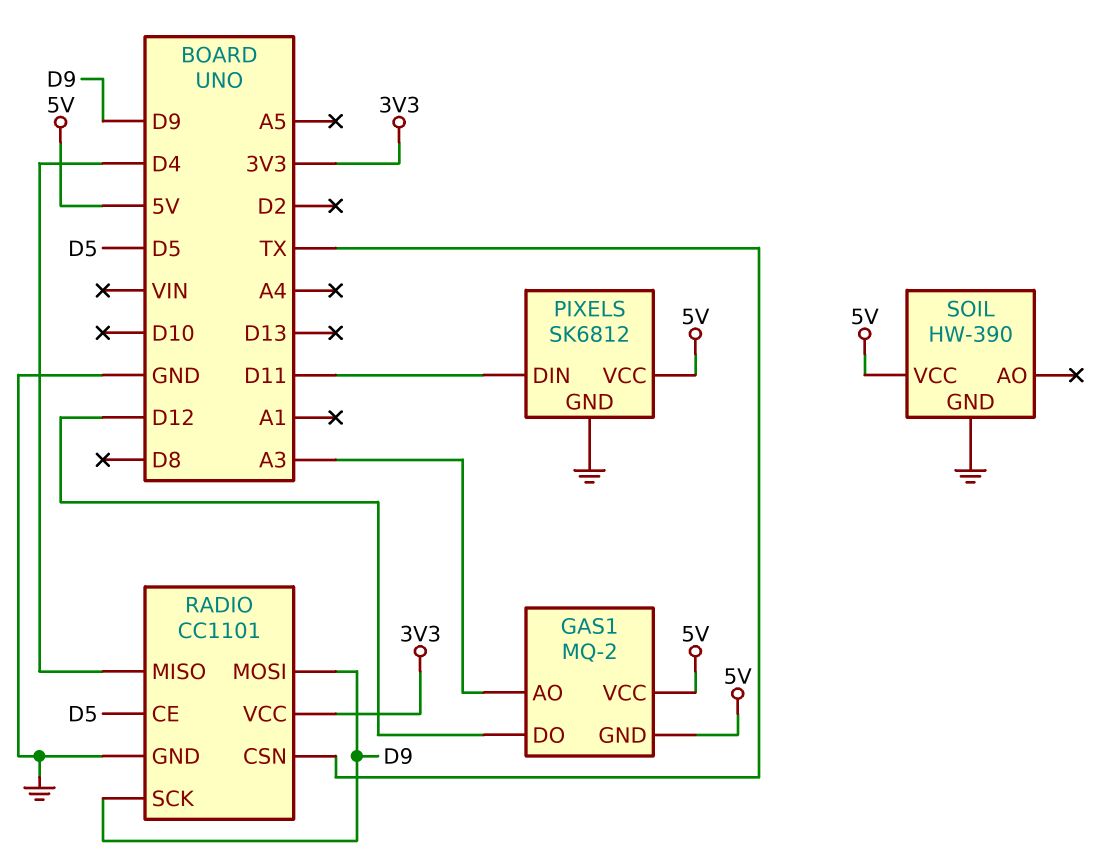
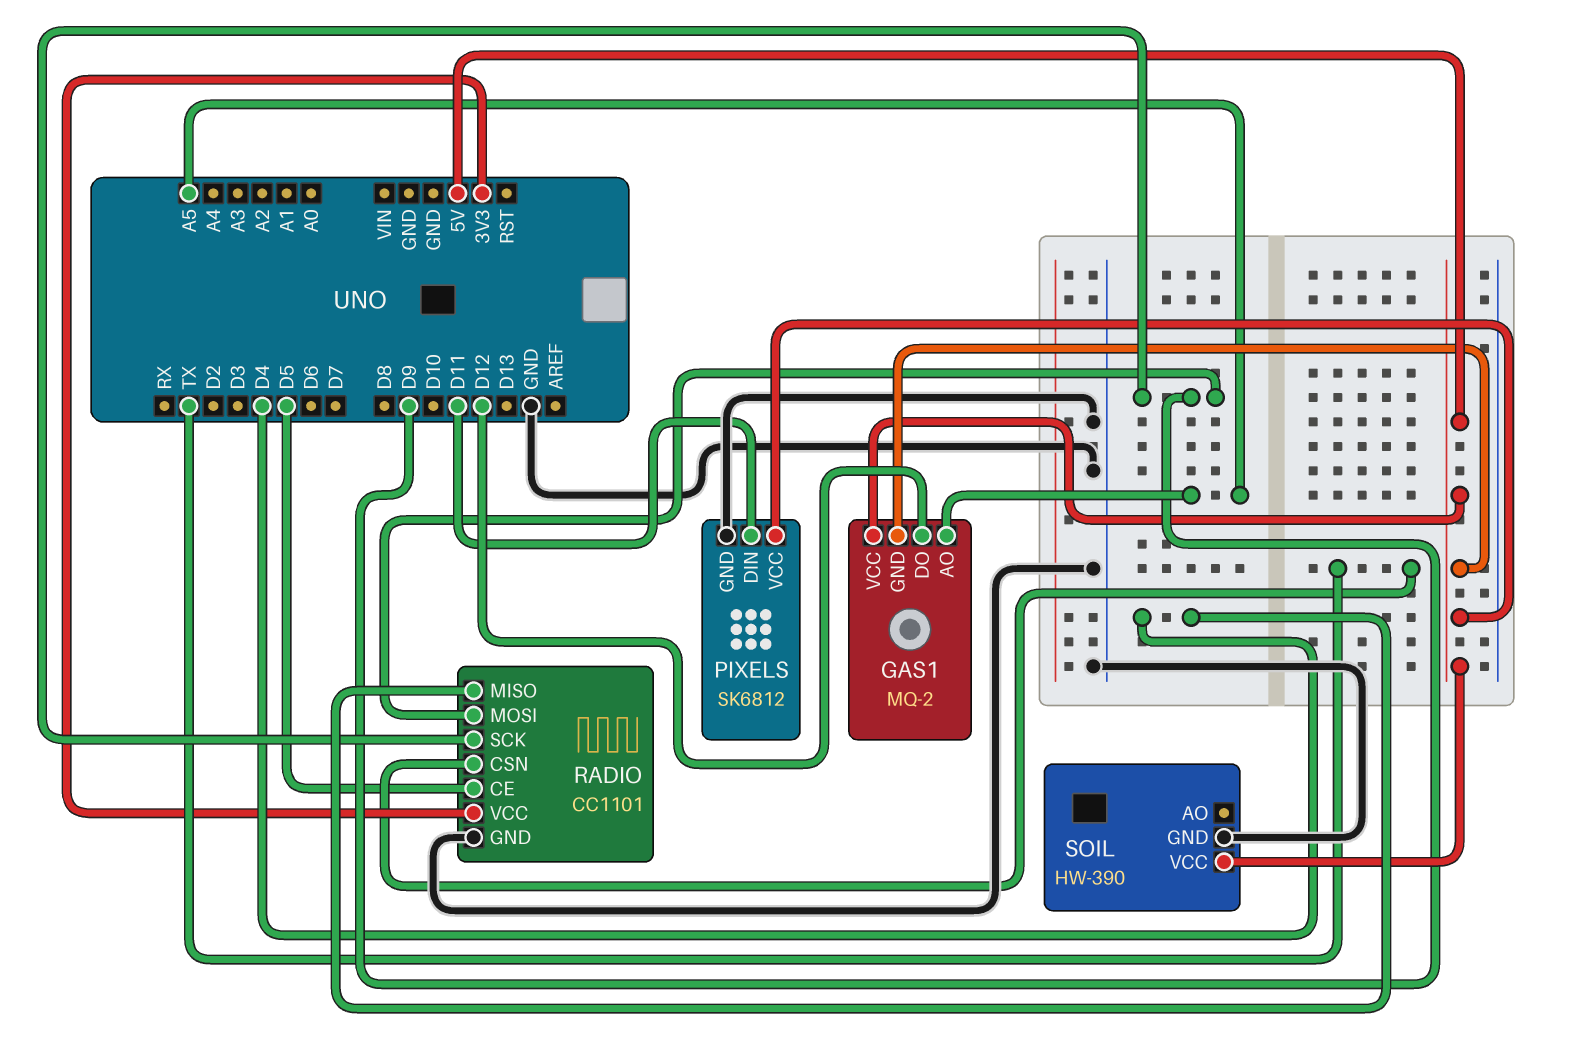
GAS1 pin AO: A3 -> A5

